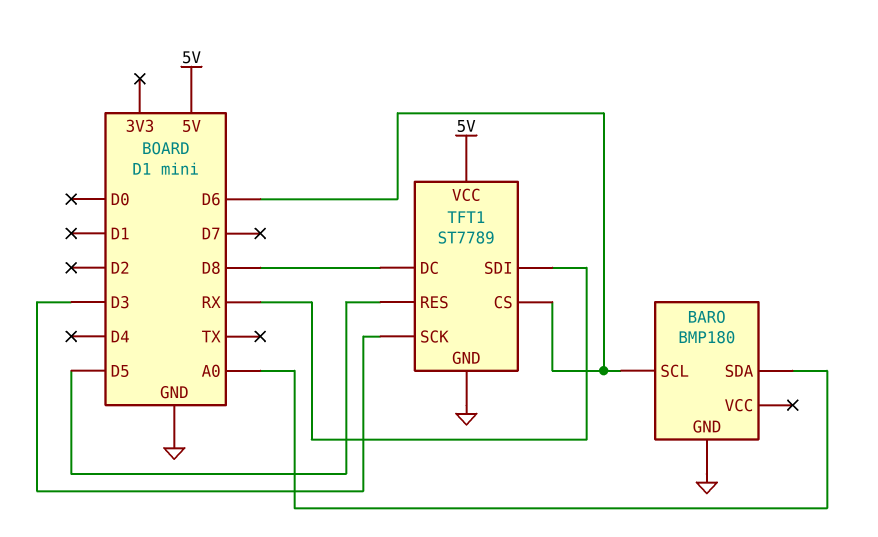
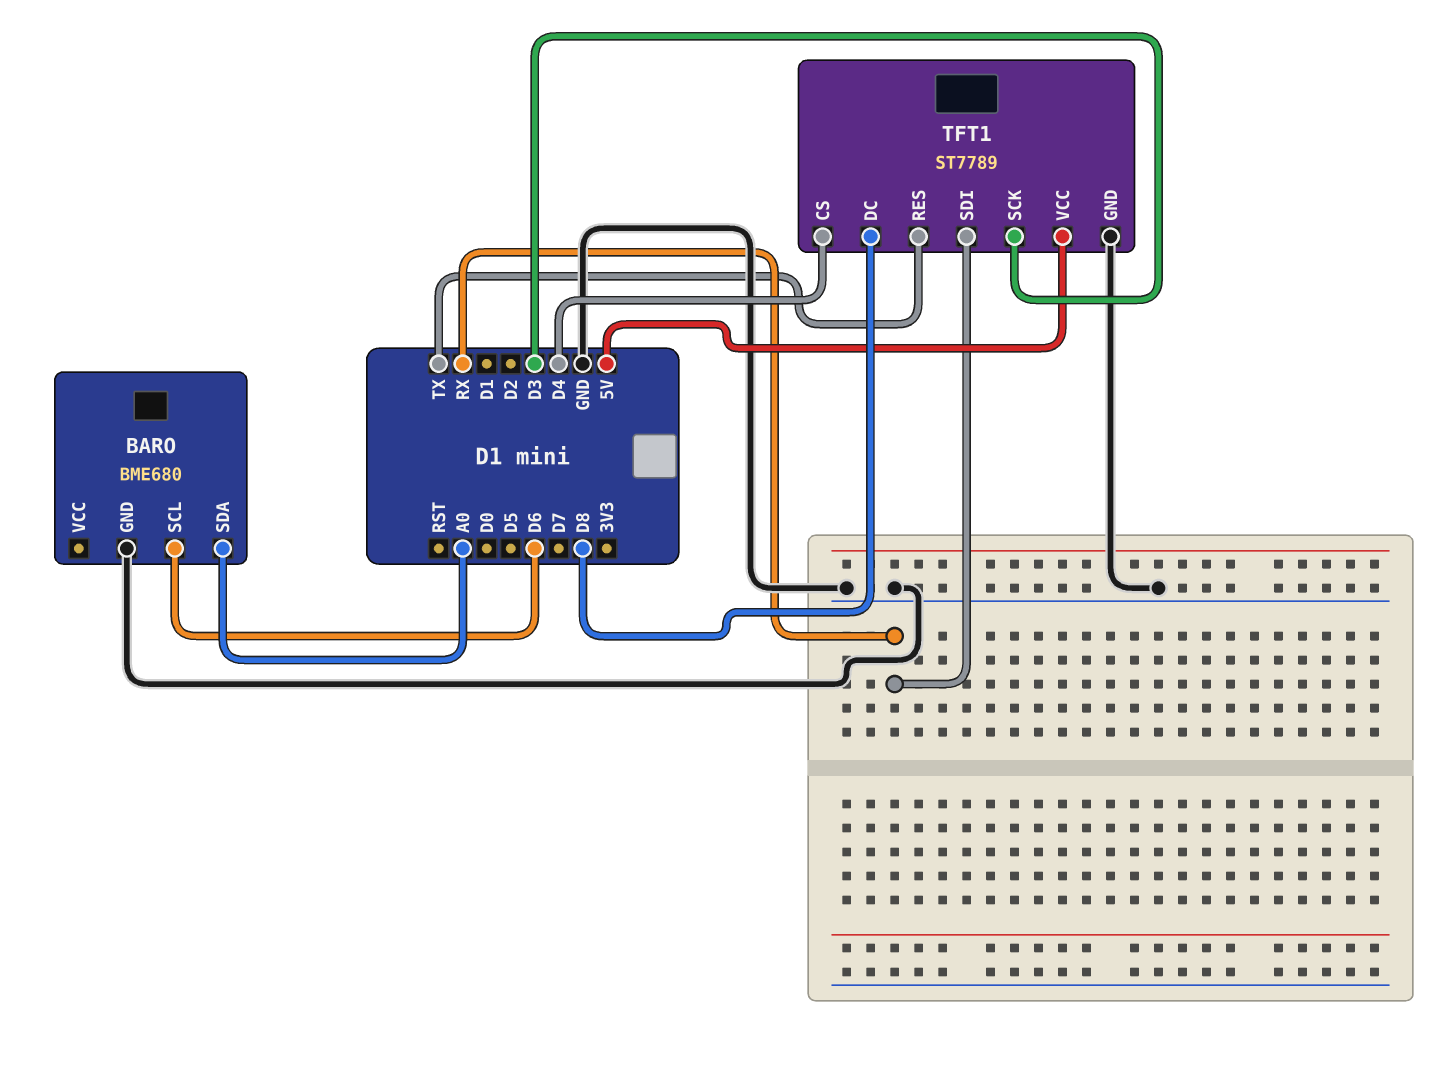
BARO: BMP180 -> BME680
TFT1 pin CS: D6 -> D4
TFT1 pin RES: D5 -> TX

